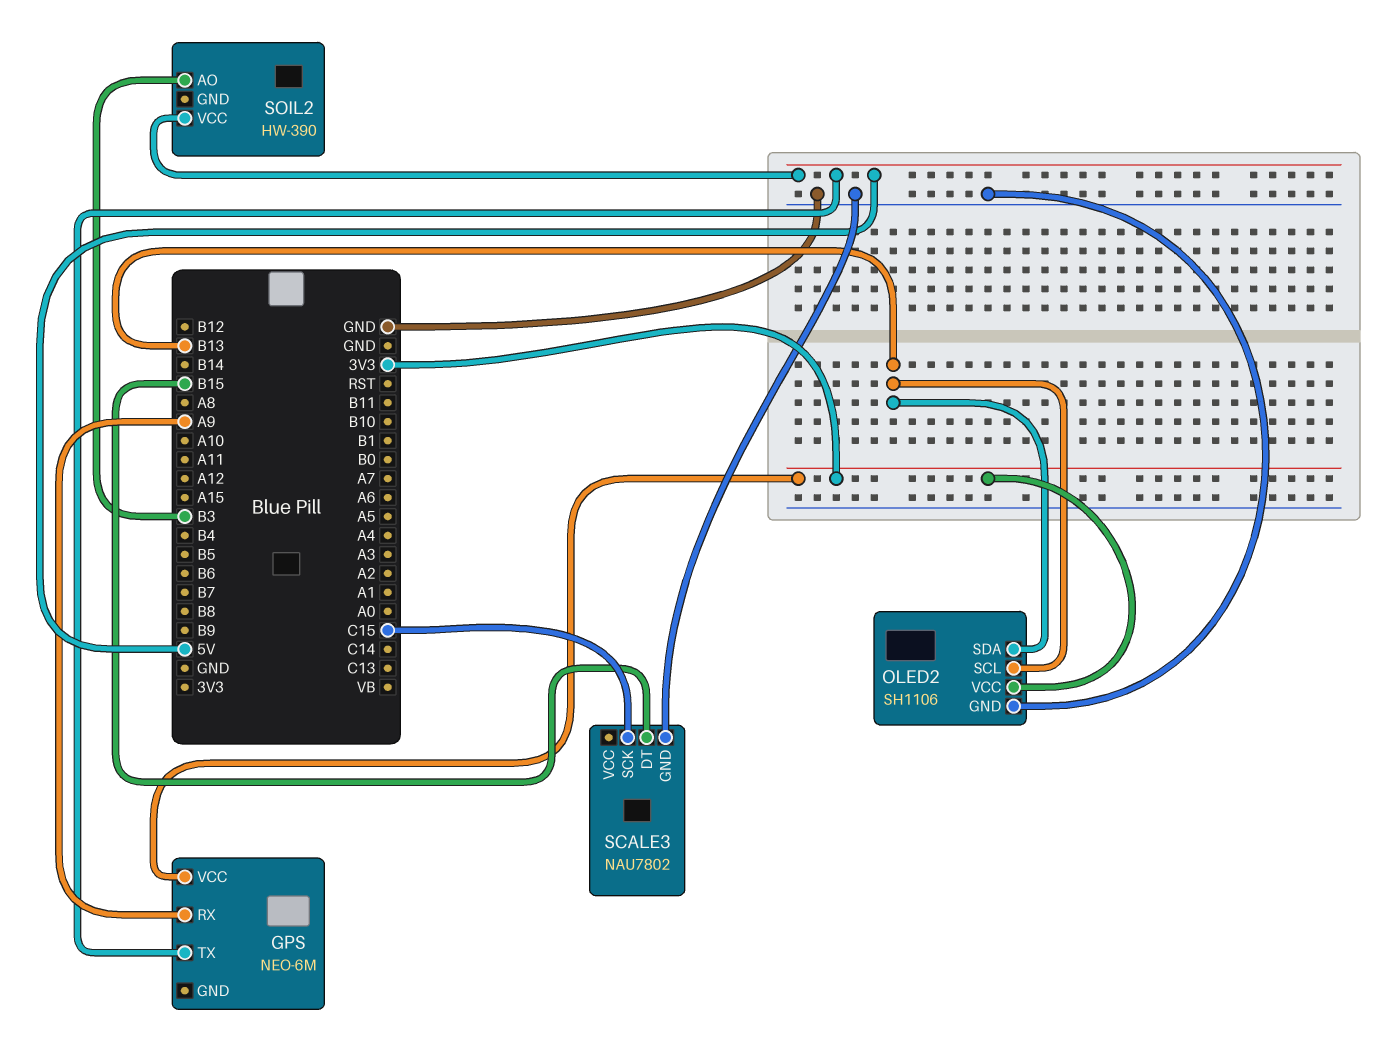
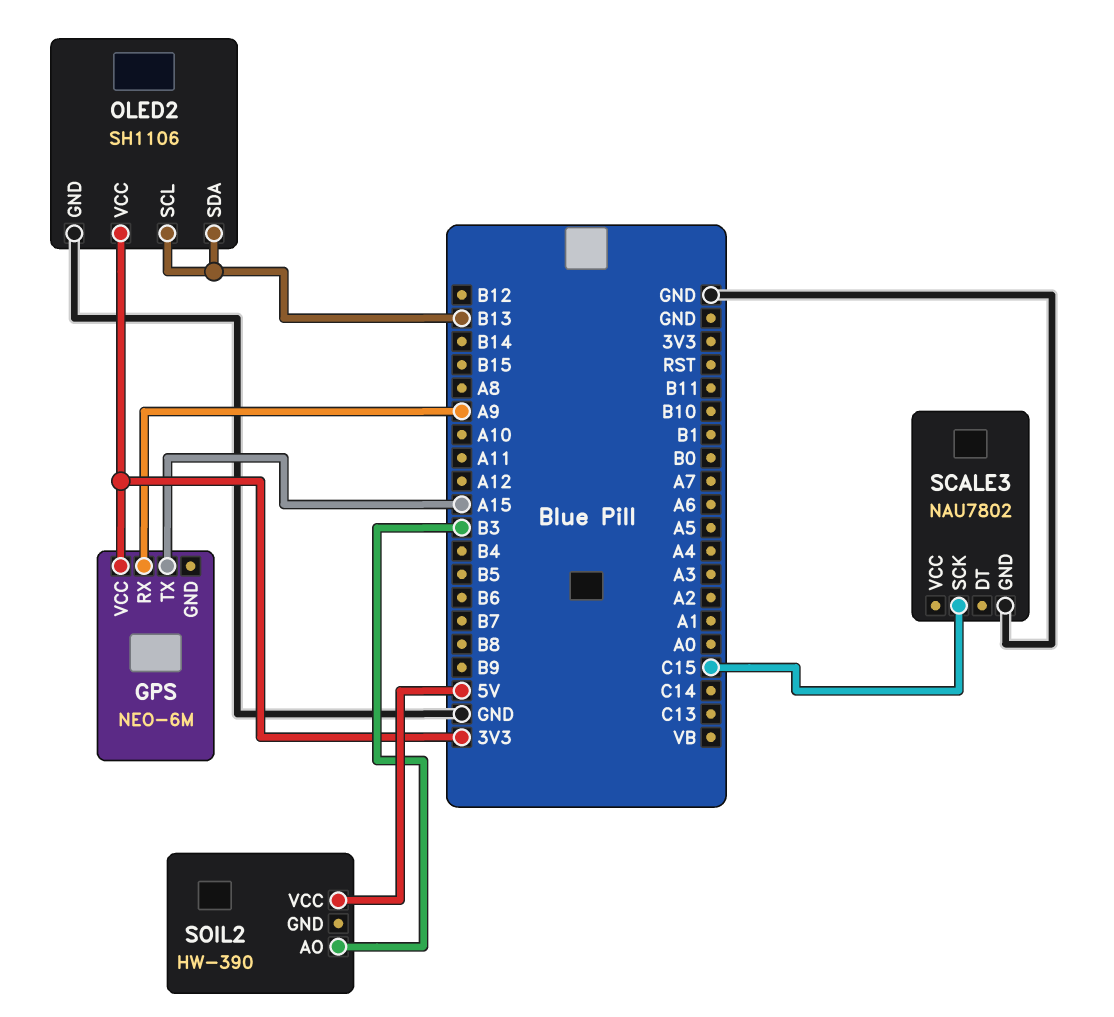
GPS pin TX: 5V -> A15
SCALE3 pin DT: B15 -> none

